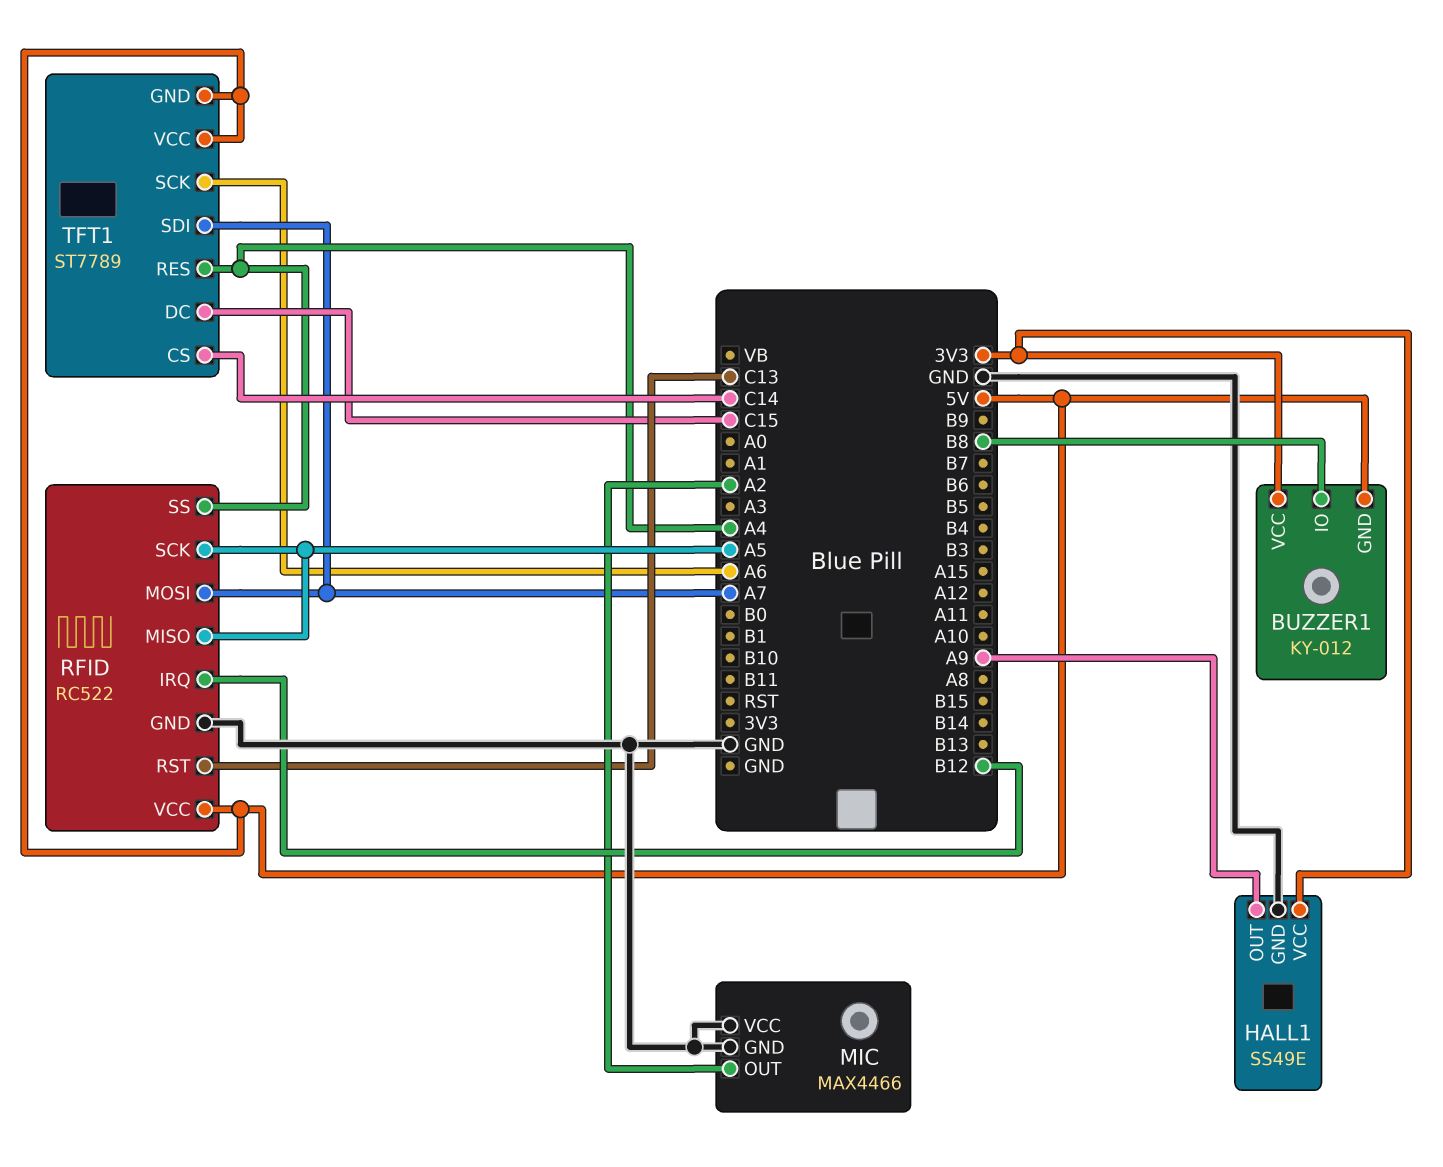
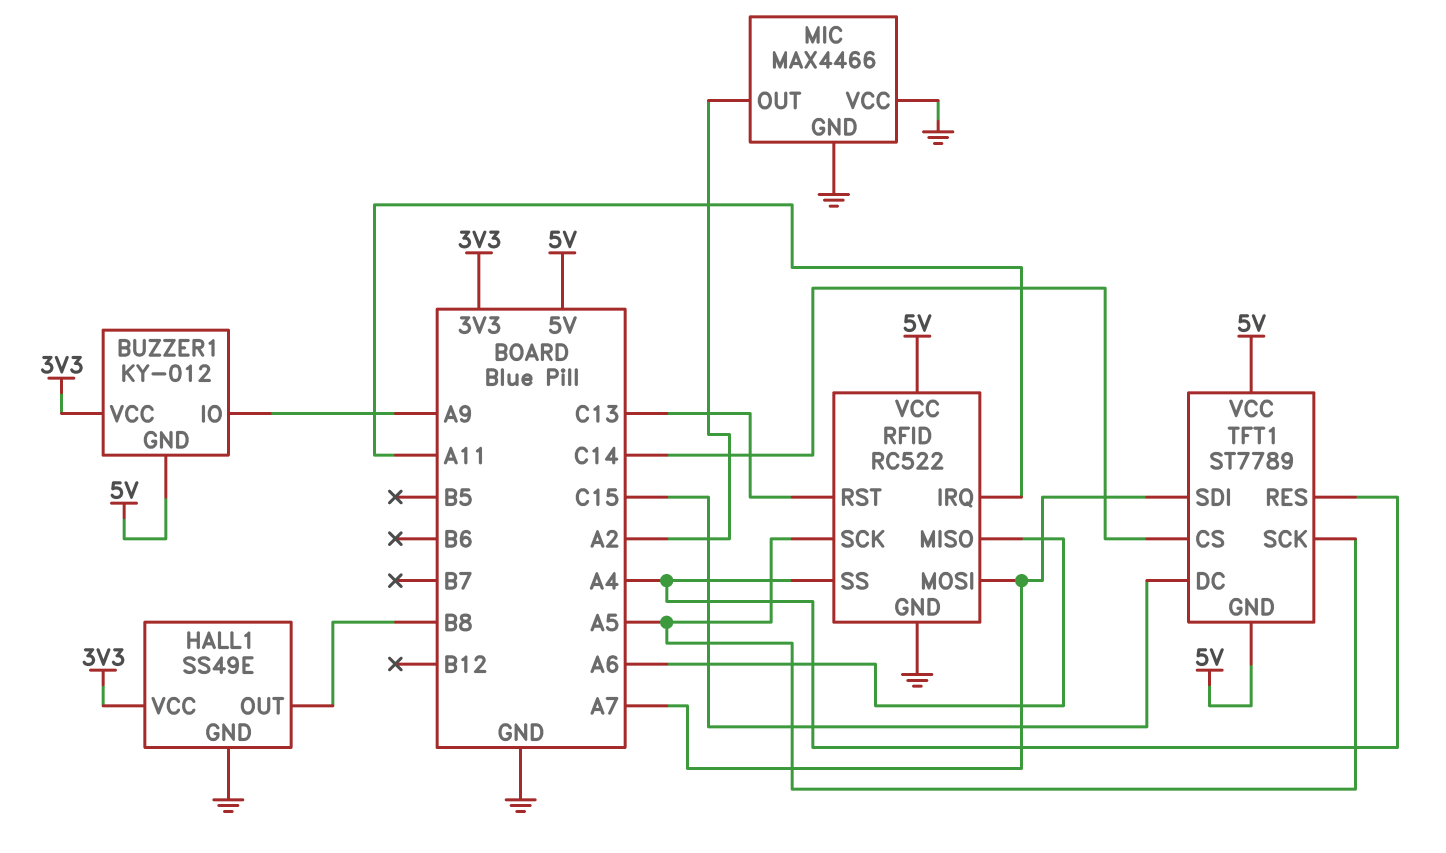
BUZZER1 pin IO: B8 -> A9
HALL1 pin OUT: A9 -> B8
RFID pin IRQ: B12 -> A11
RFID pin MISO: A5 -> A6
TFT1 pin SCK: A6 -> A5

